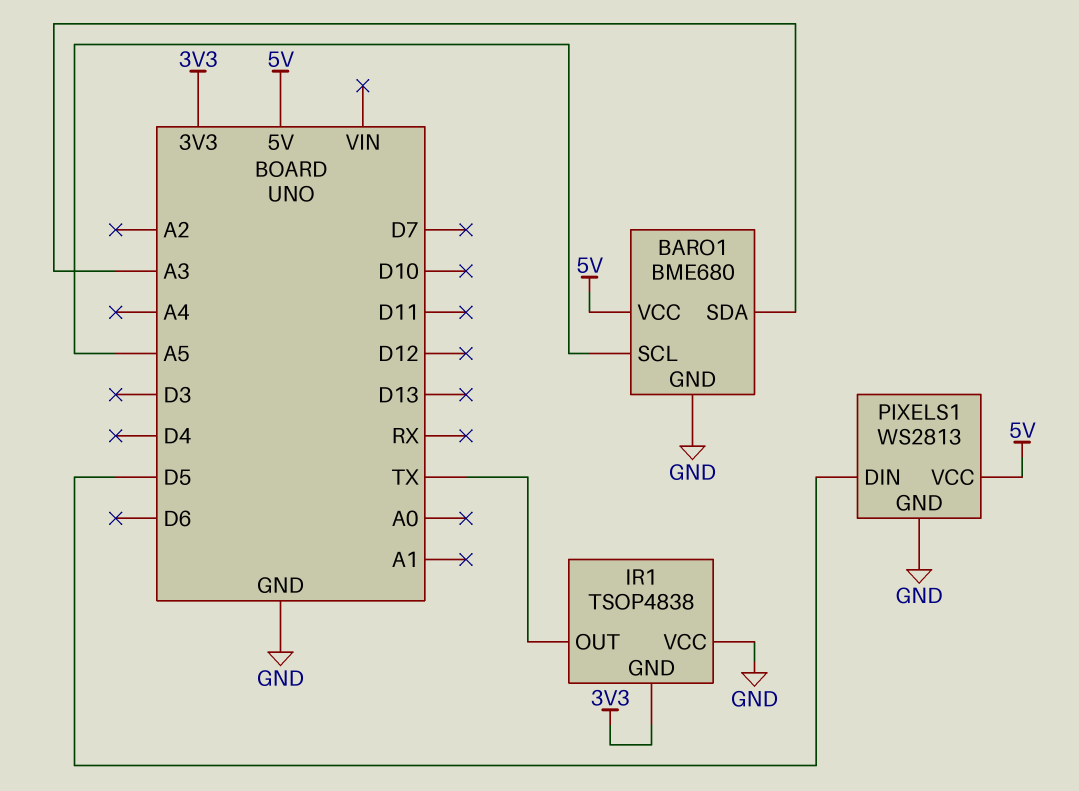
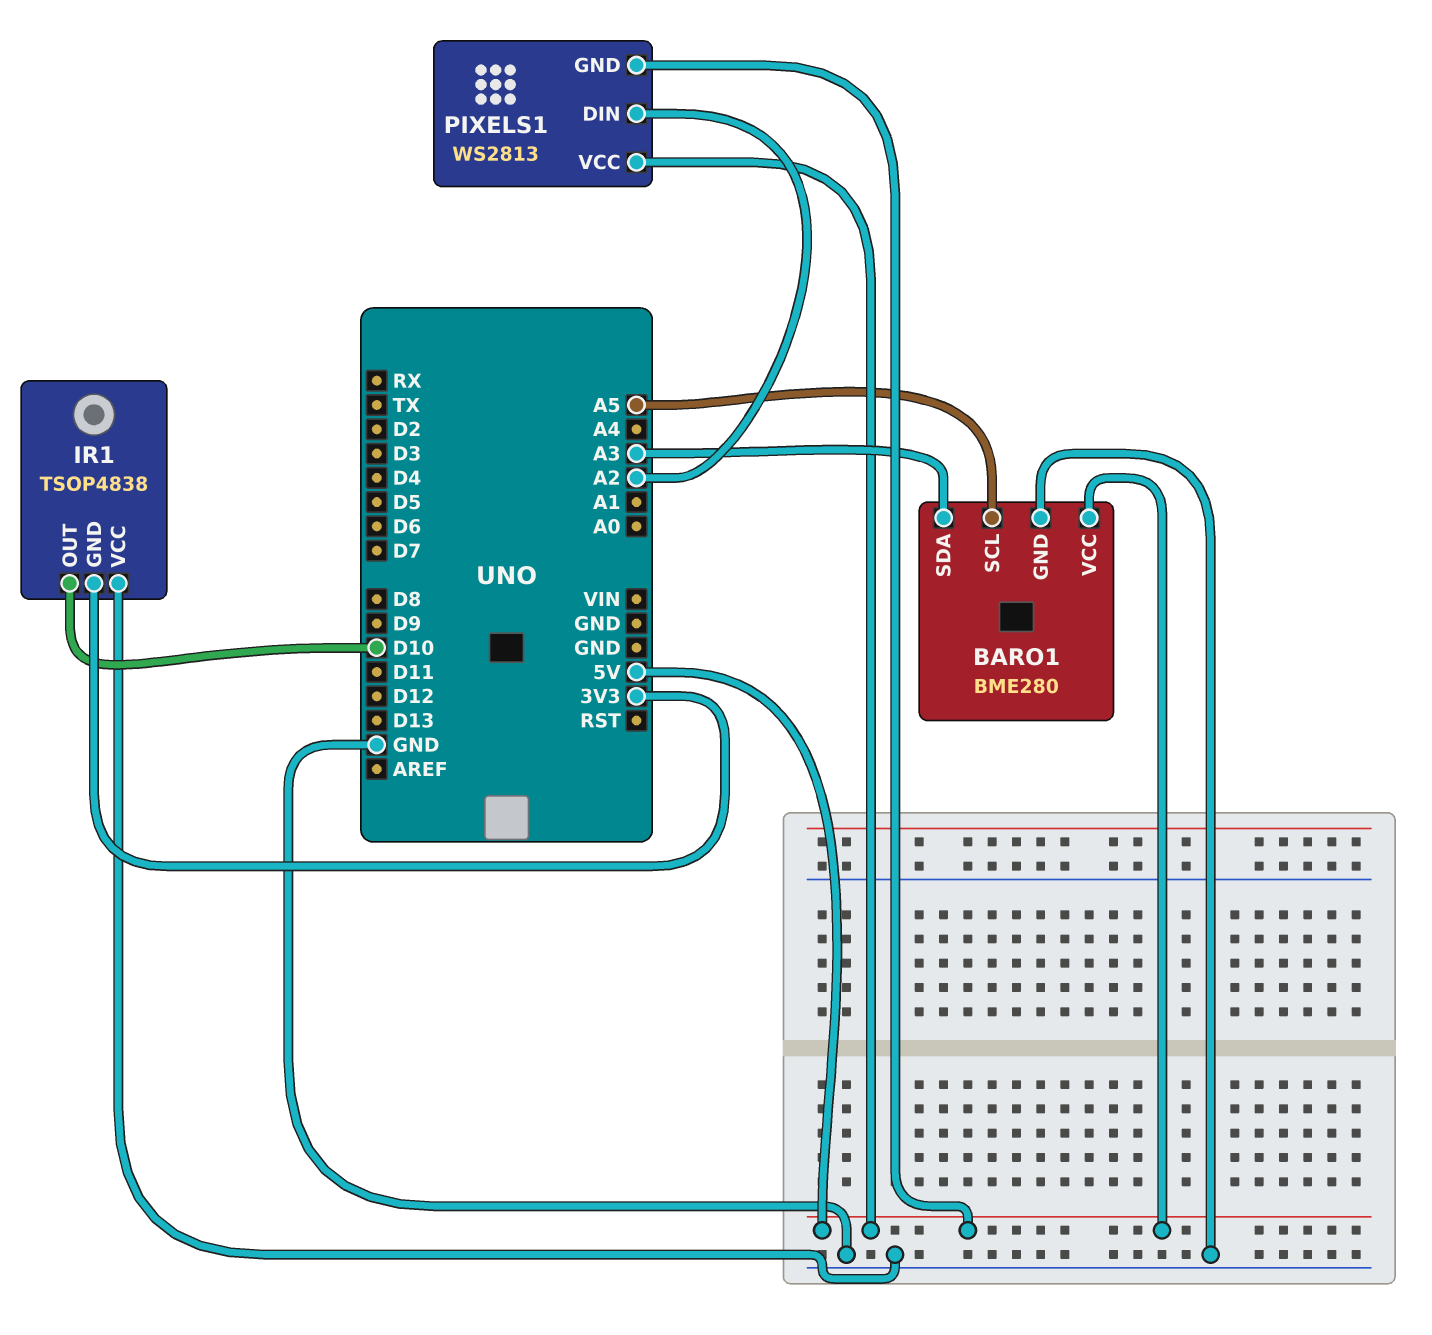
BARO1: BME680 -> BME280
IR1 pin OUT: TX -> D10
PIXELS1 pin DIN: D5 -> A2
PIXELS1 pin GND: GND -> 5V

